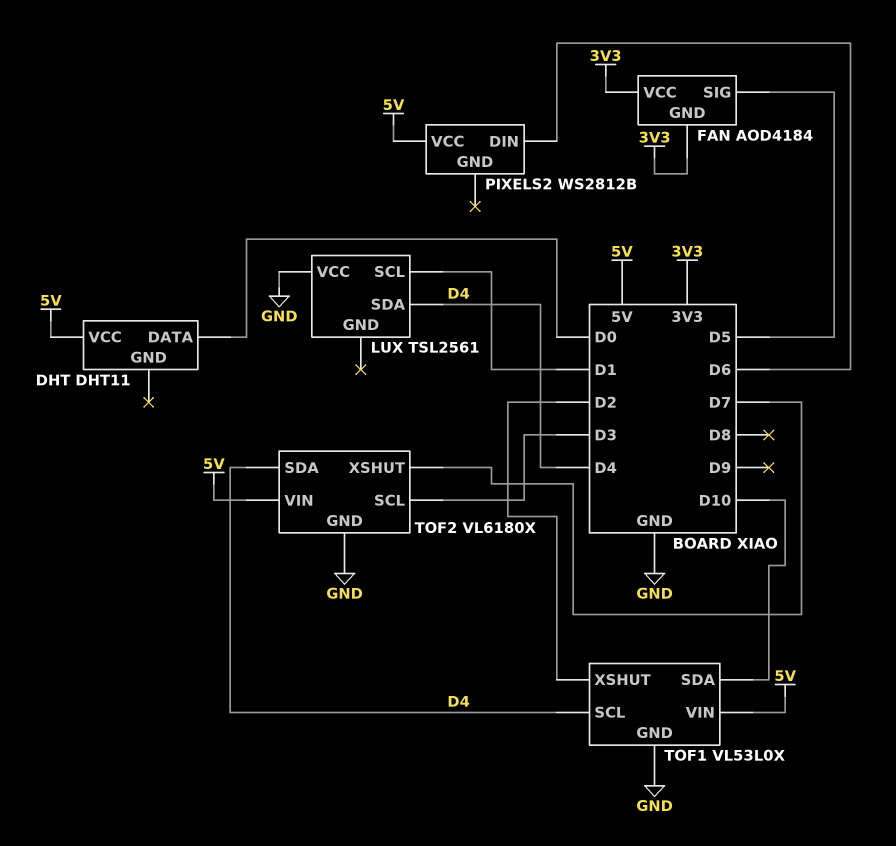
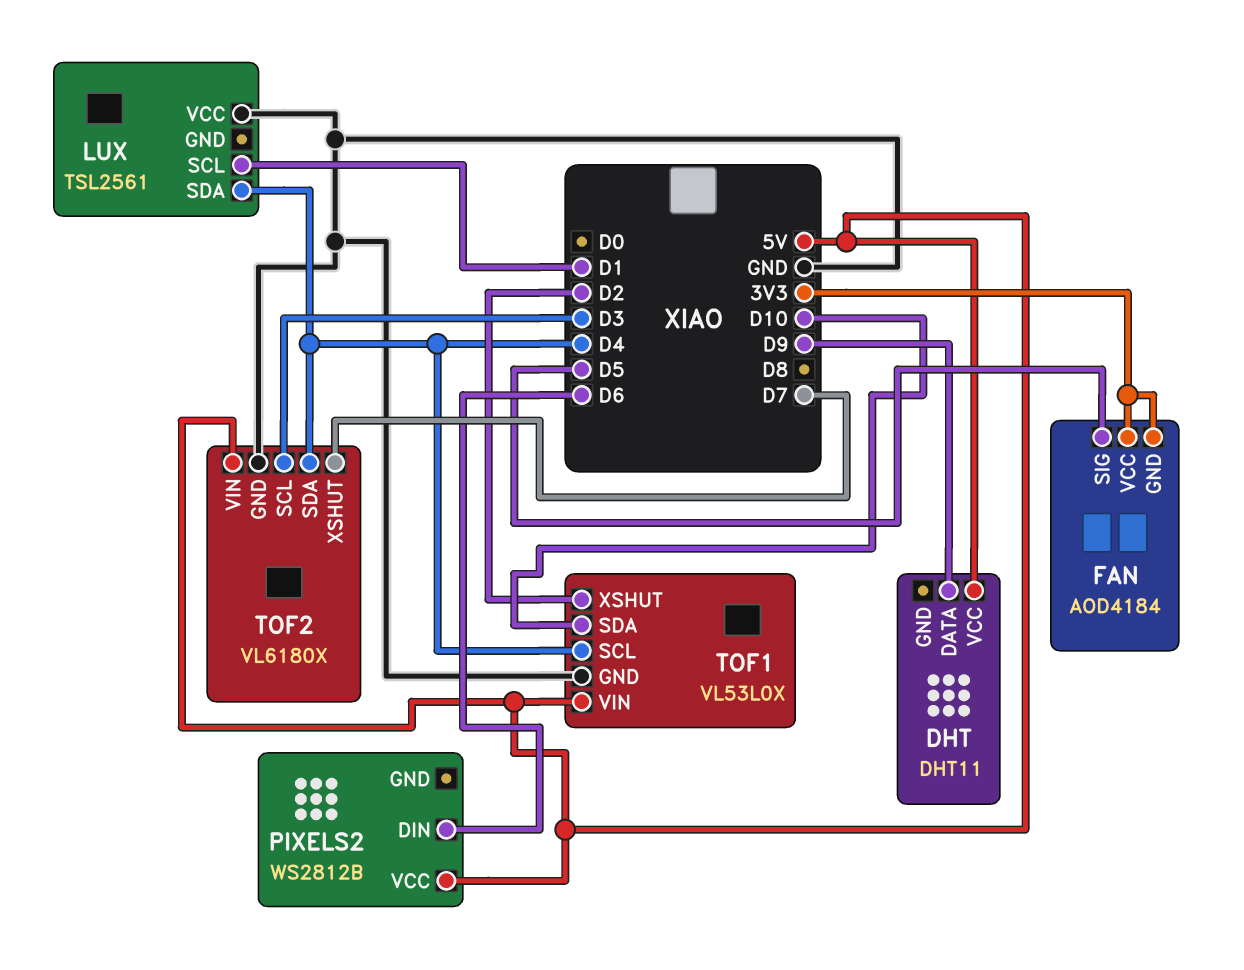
DHT pin DATA: D0 -> D9

